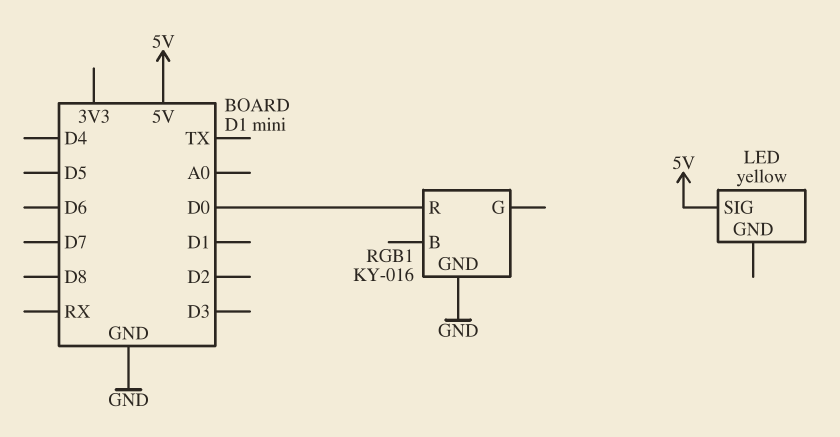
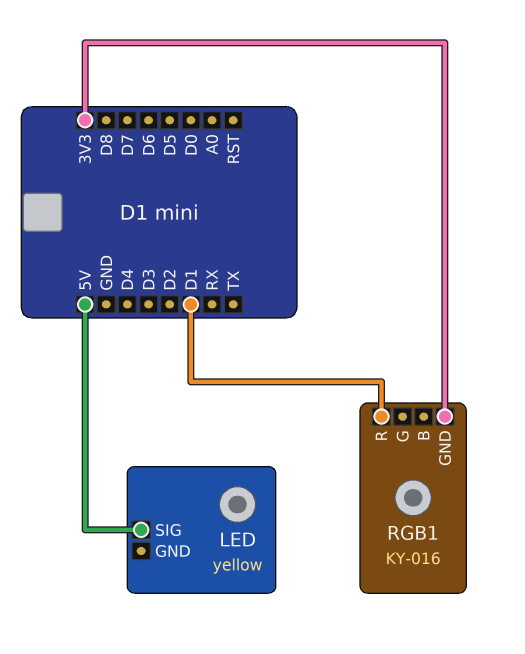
RGB1 pin GND: GND -> 3V3
RGB1 pin R: D0 -> D1

